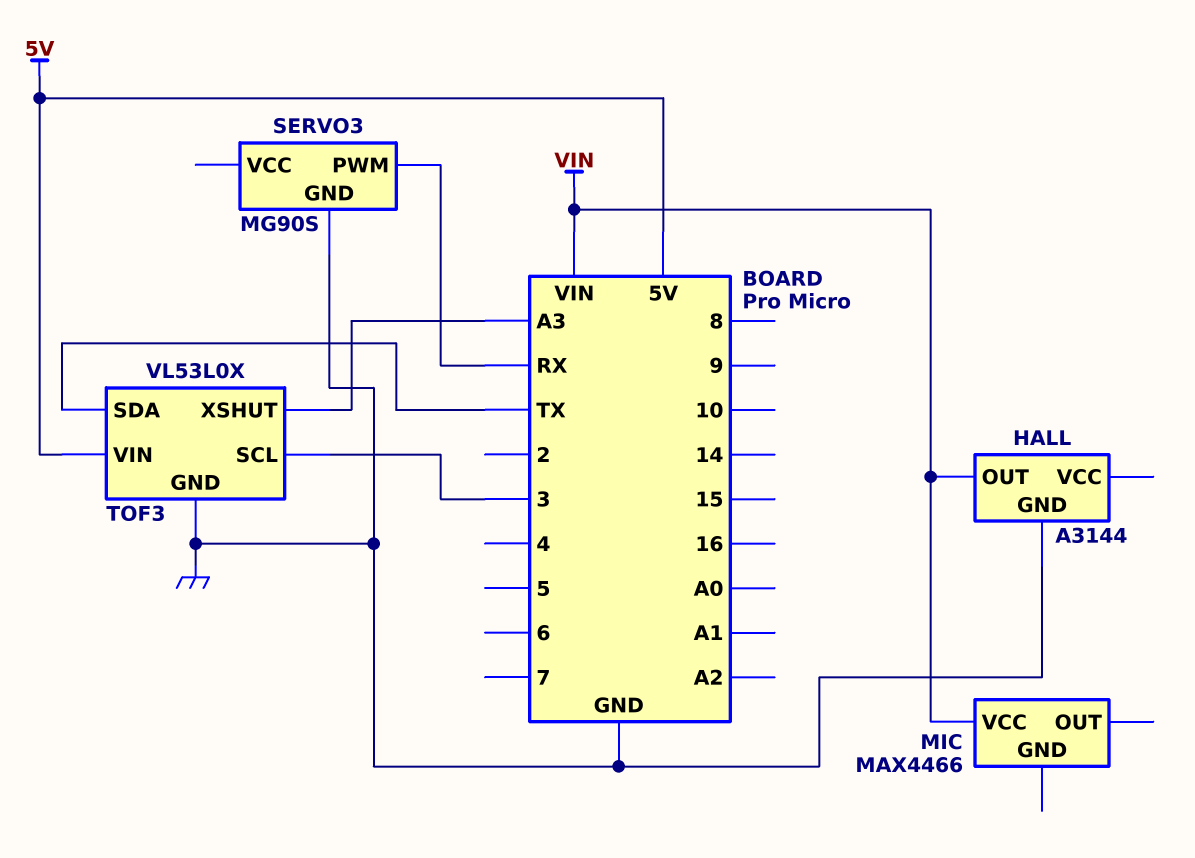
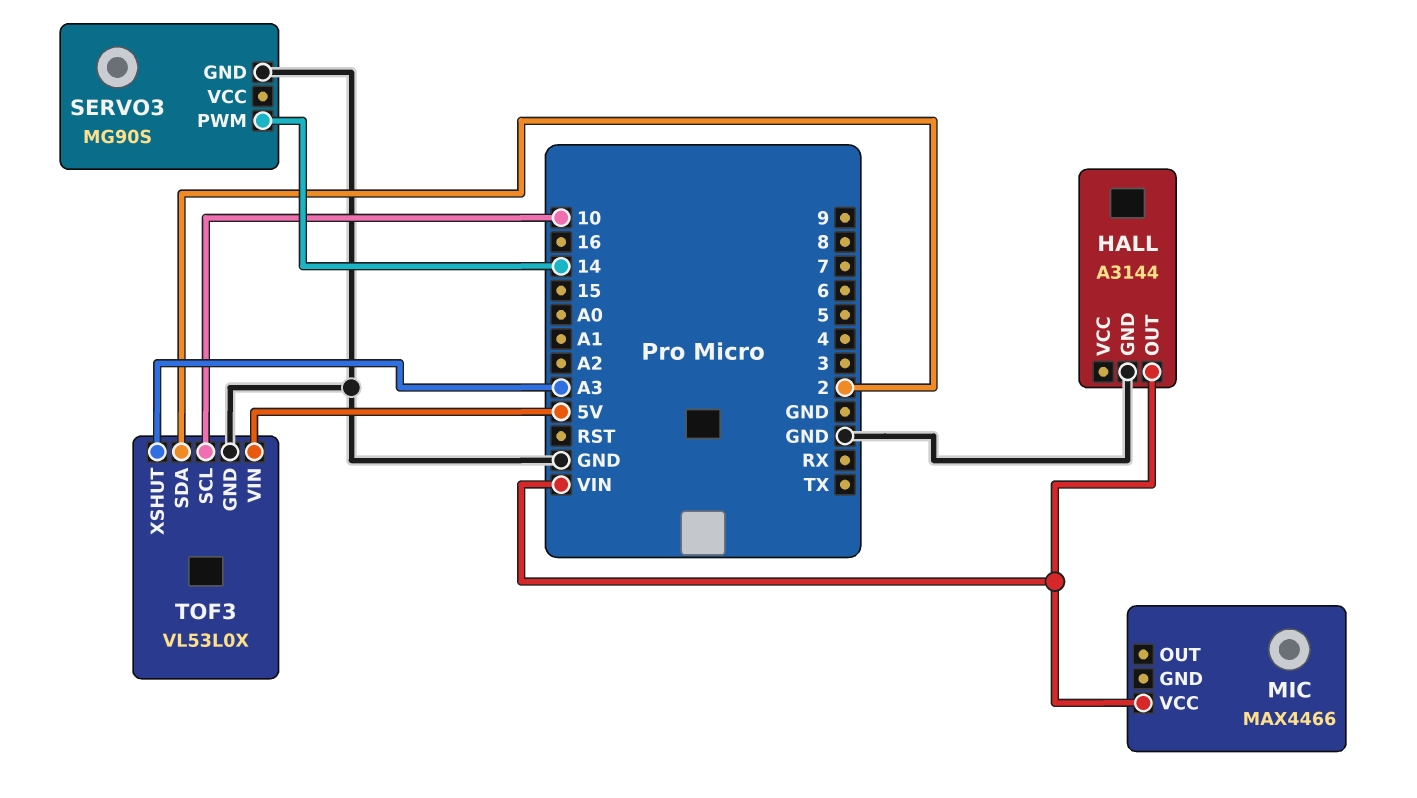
SERVO3 pin PWM: RX -> 14
TOF3 pin SCL: 3 -> 10
TOF3 pin SDA: TX -> 2

